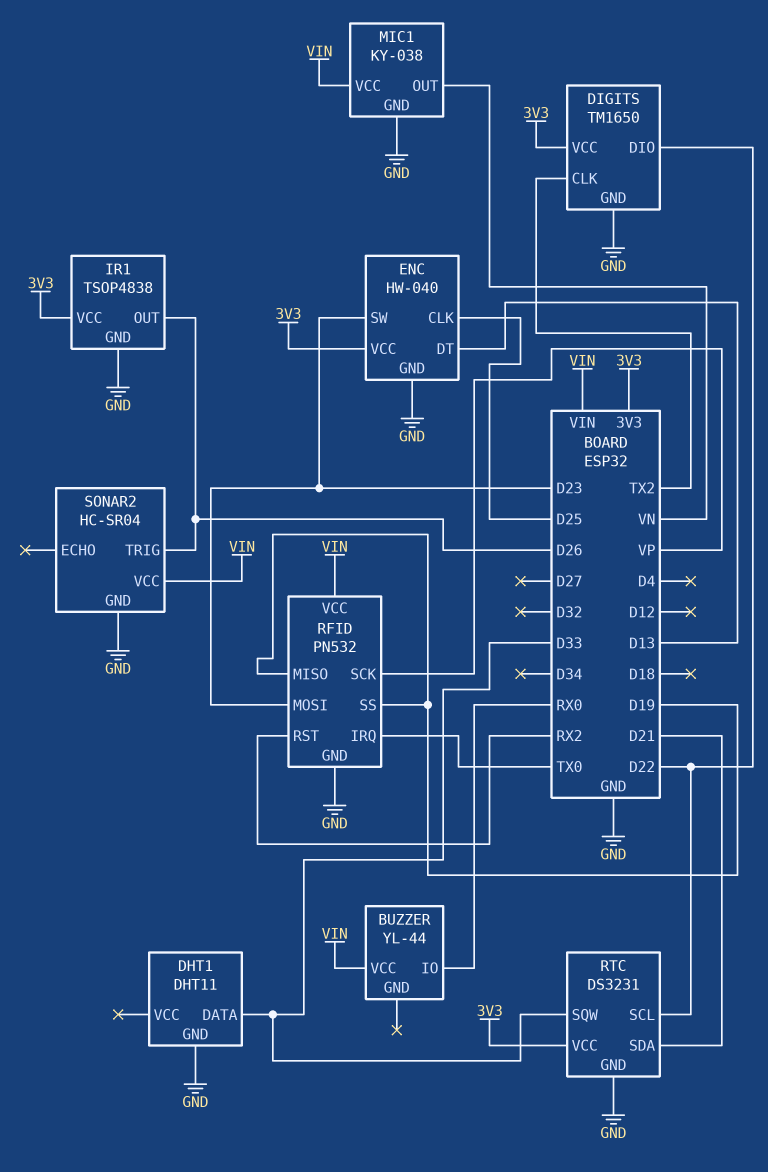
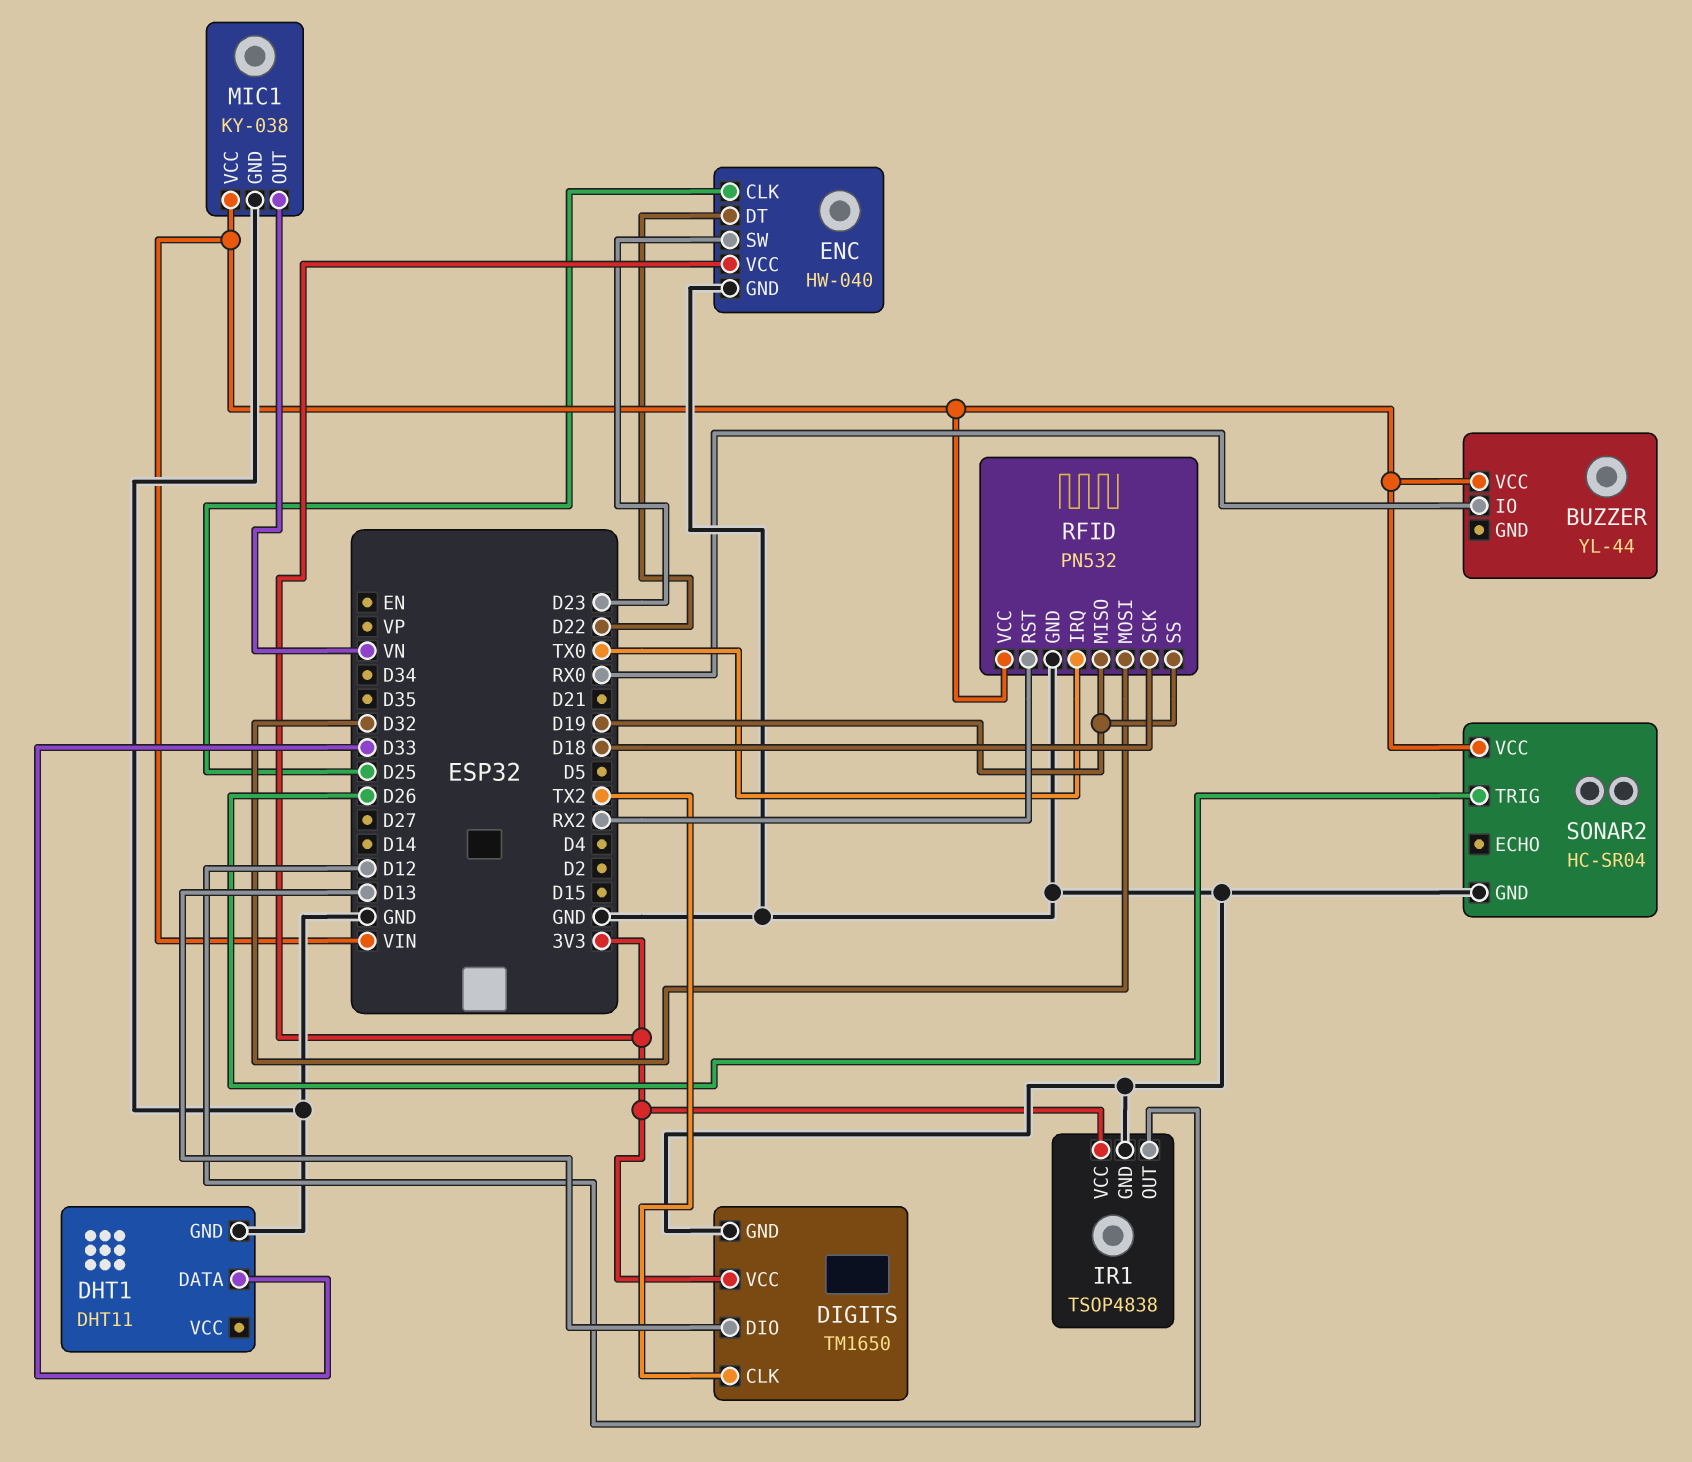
DIGITS pin DIO: D22 -> D13
ENC pin DT: D13 -> D22
IR1 pin OUT: D26 -> D12
RFID pin MOSI: D23 -> D32
RFID pin SCK: VP -> D18
RTC: DS3231 -> none
RTC pin GND: GND -> none
RTC pin SCL: D22 -> none
RTC pin SDA: D21 -> none
RTC pin SQW: D33 -> none
RTC pin VCC: 3V3 -> none

